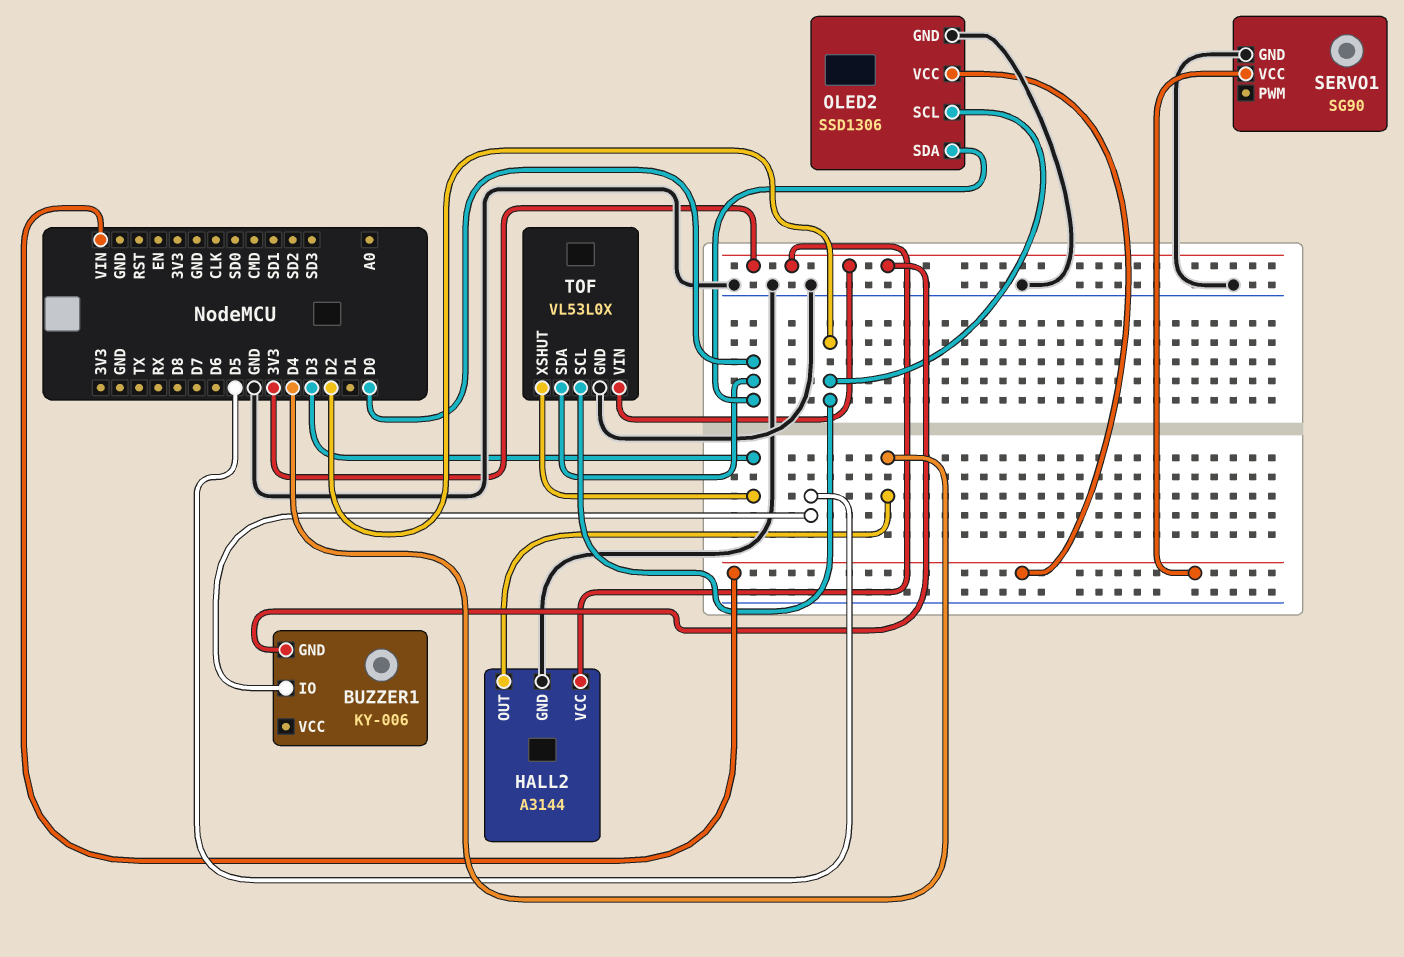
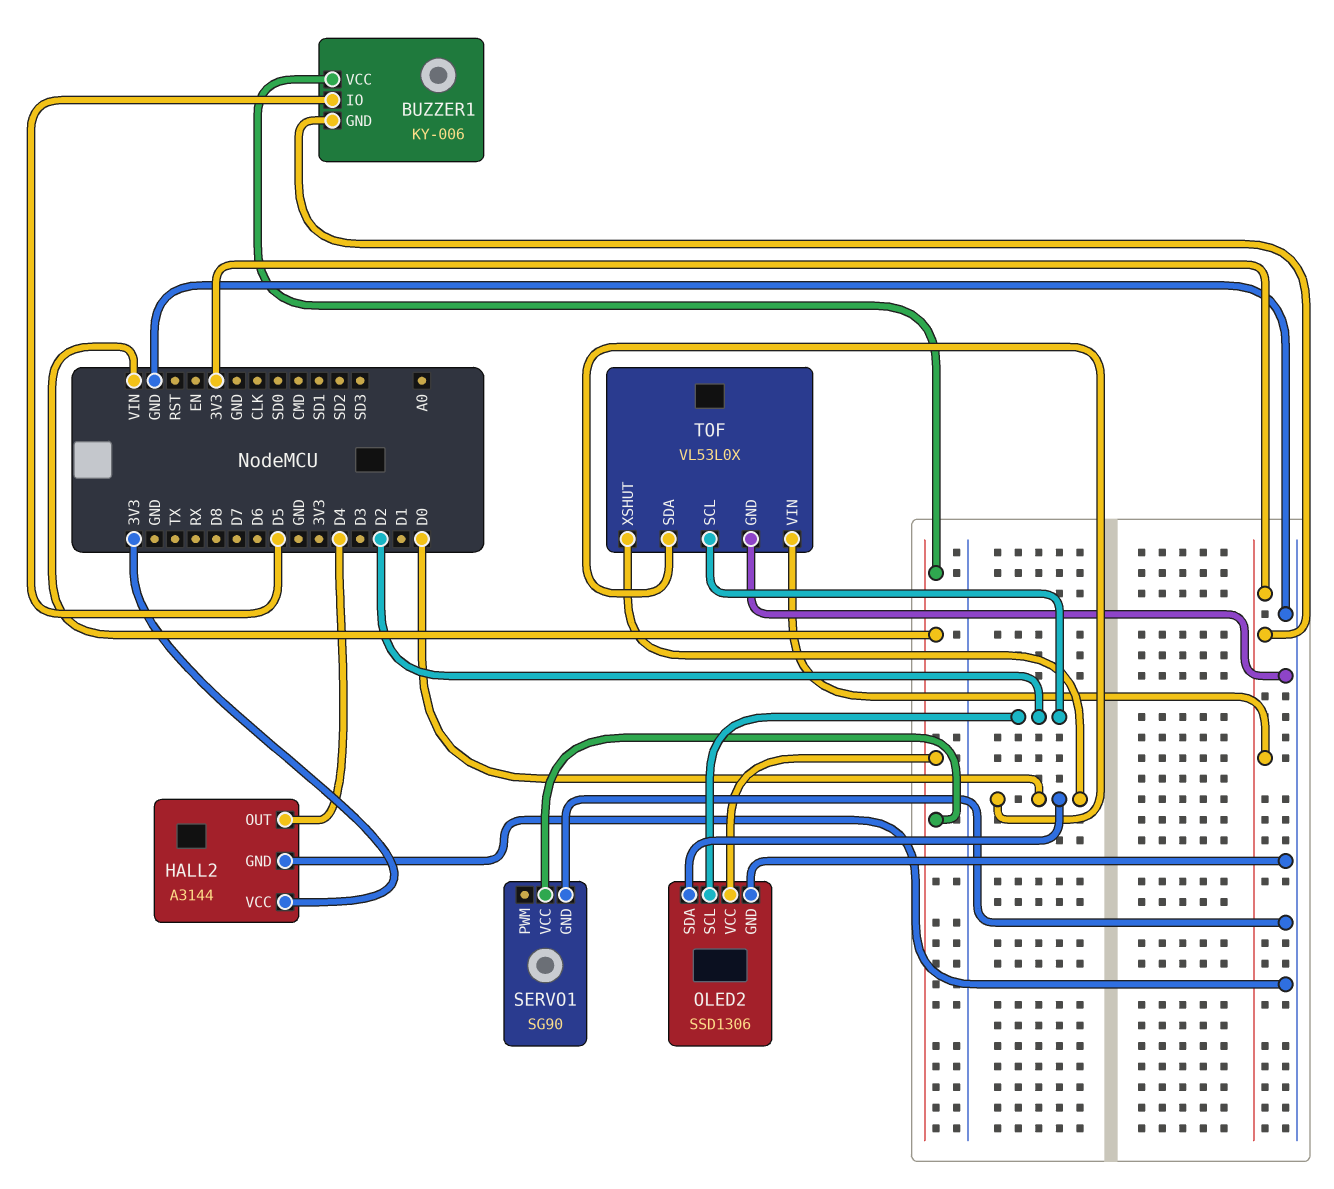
BUZZER1 pin VCC: none -> VIN
TOF pin XSHUT: D3 -> D0

